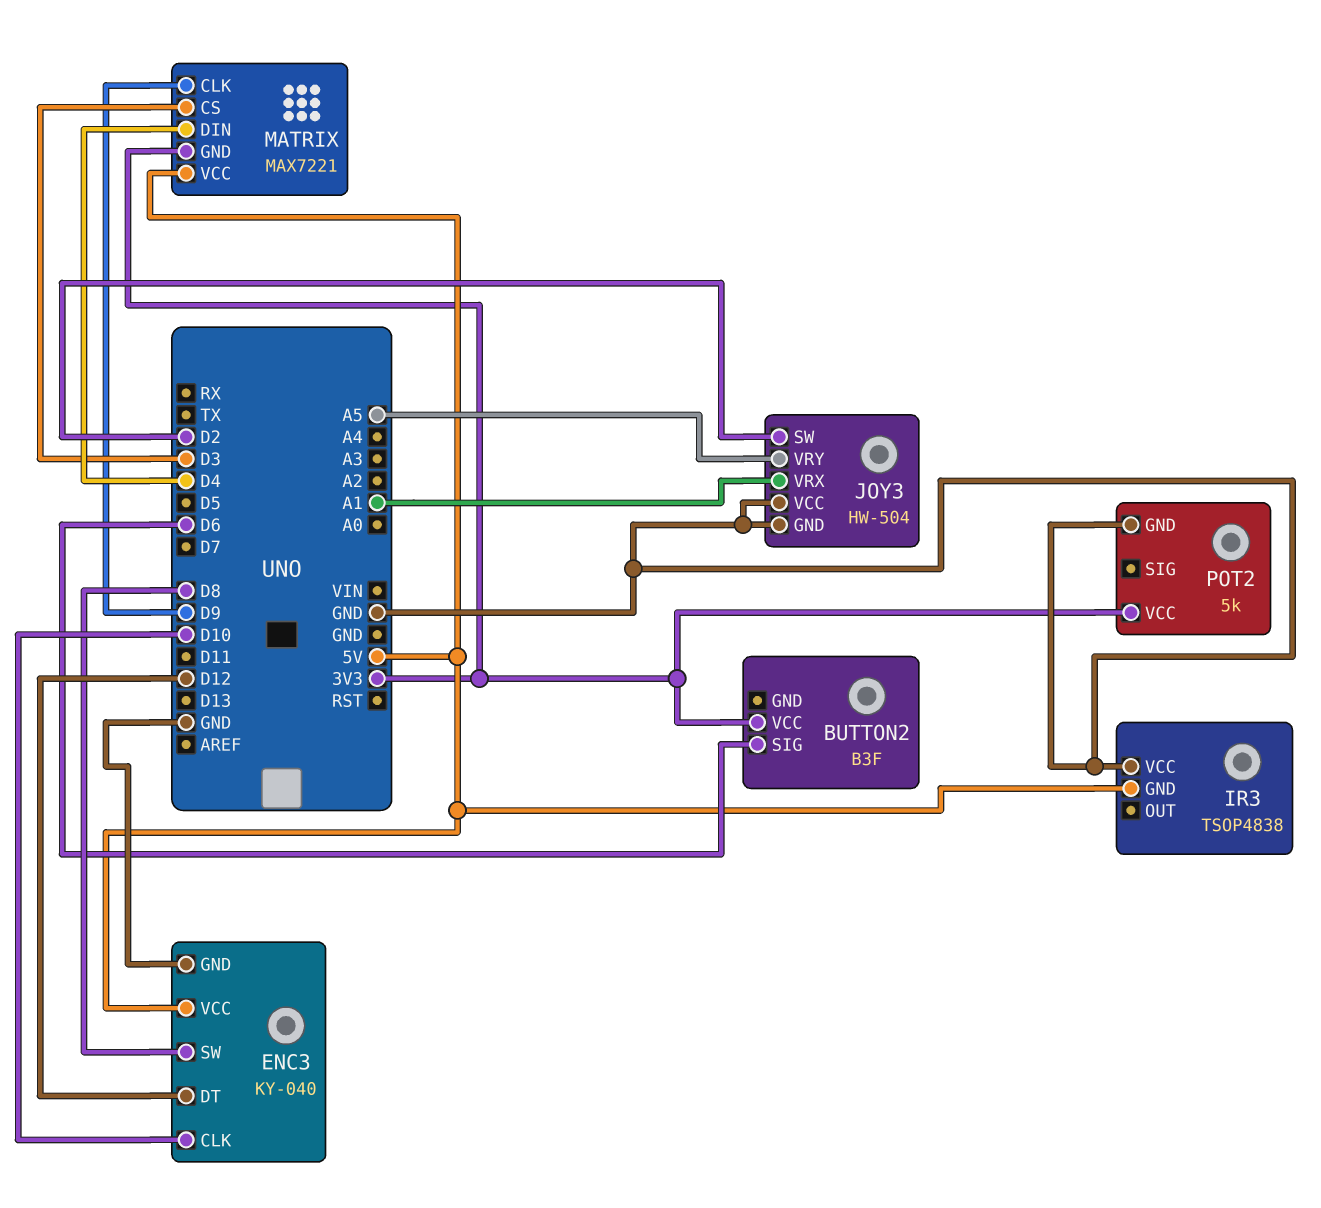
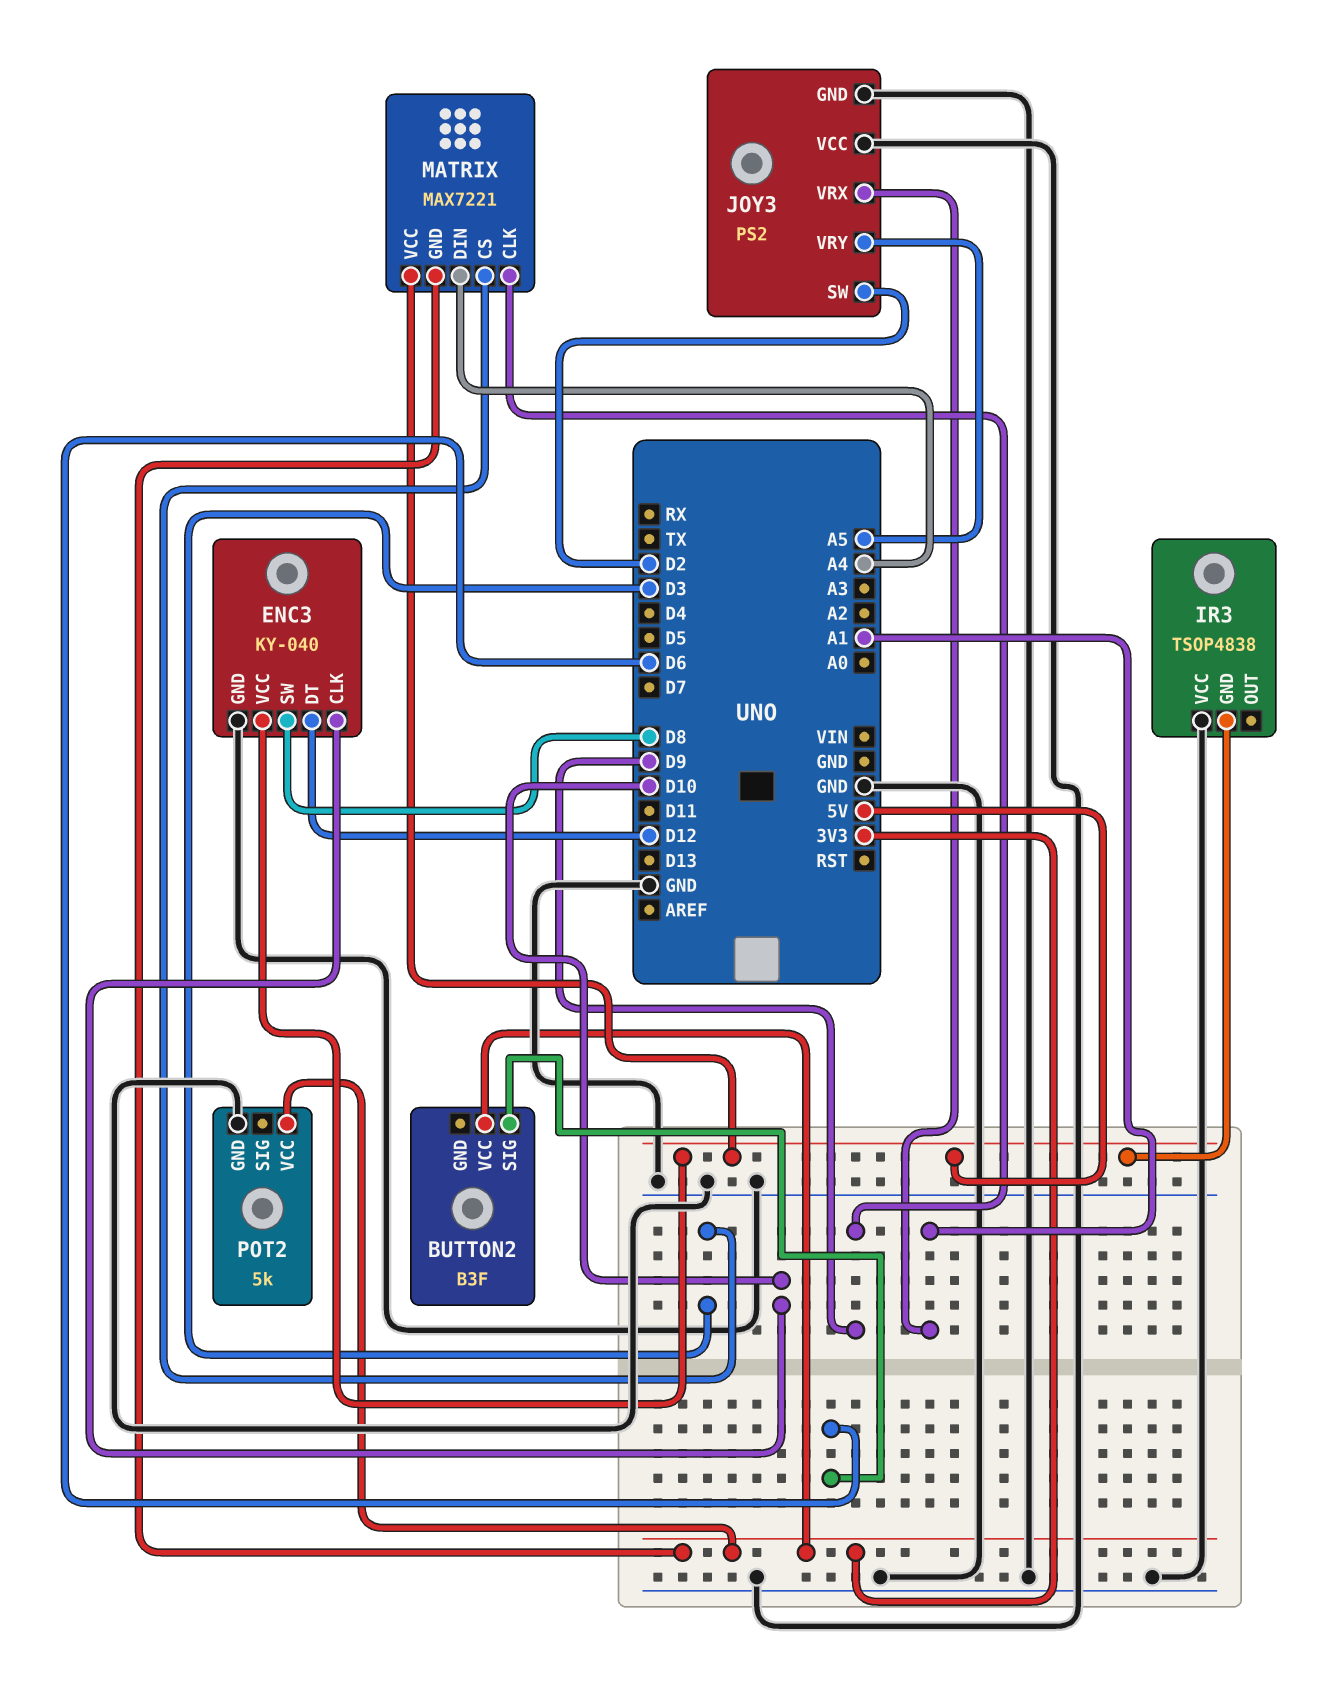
JOY3: HW-504 -> PS2
MATRIX pin DIN: D4 -> A4

